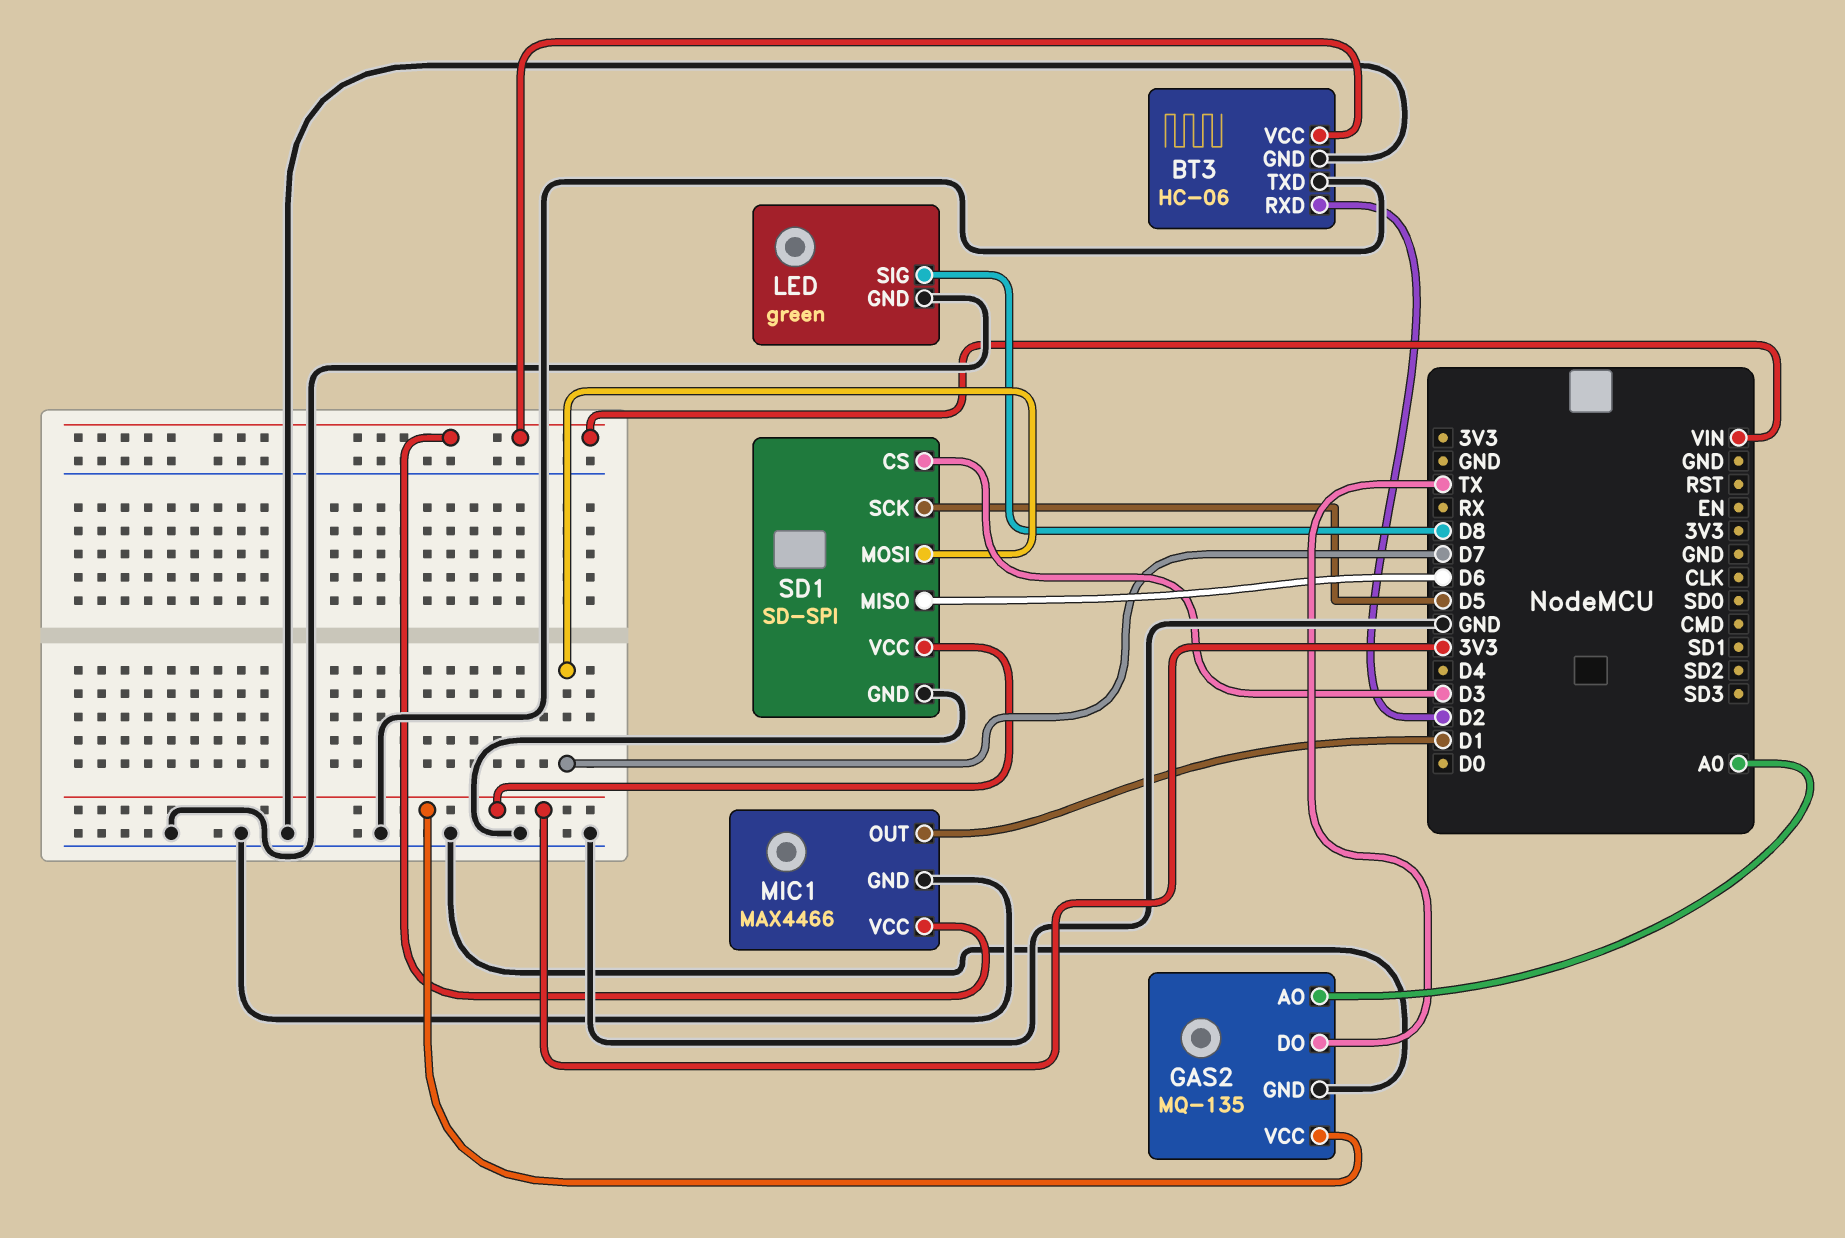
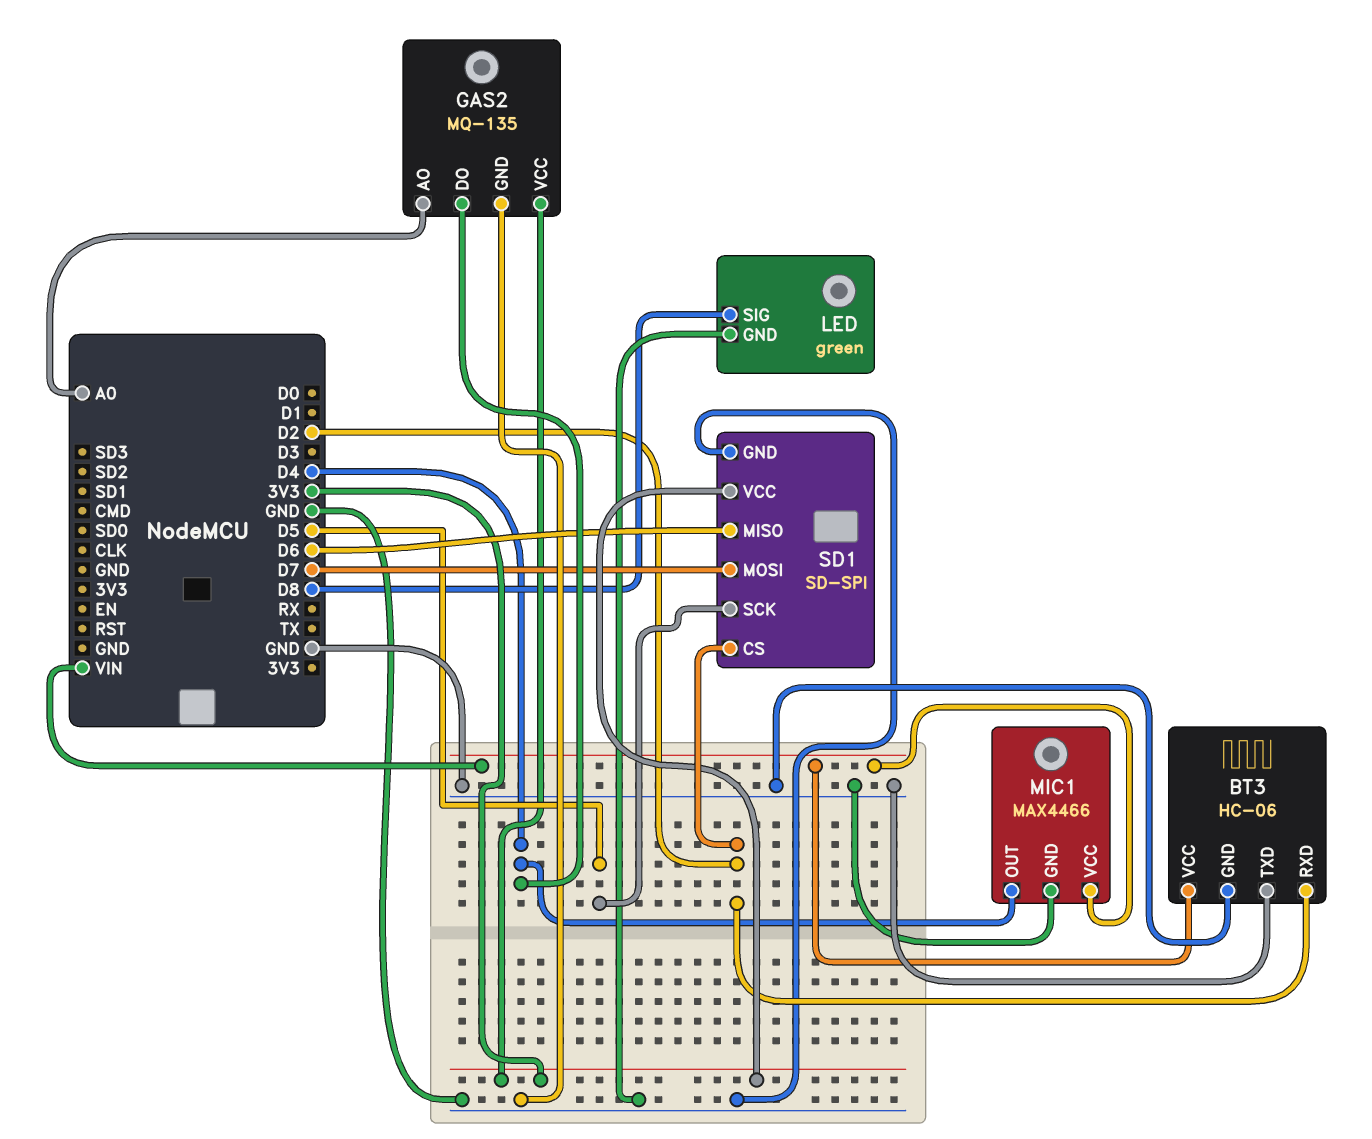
GAS2 pin DO: TX -> D4
MIC1 pin OUT: D1 -> D4
SD1 pin CS: D3 -> D2

